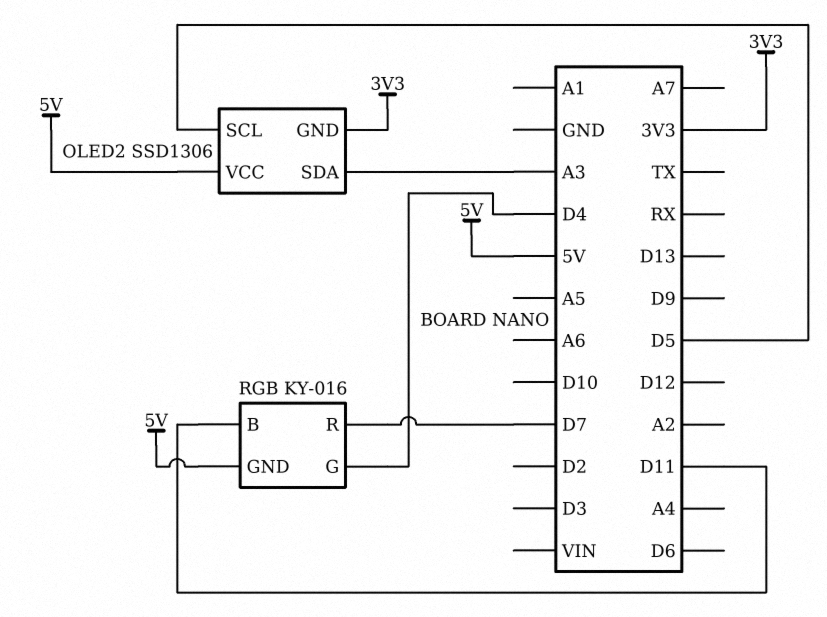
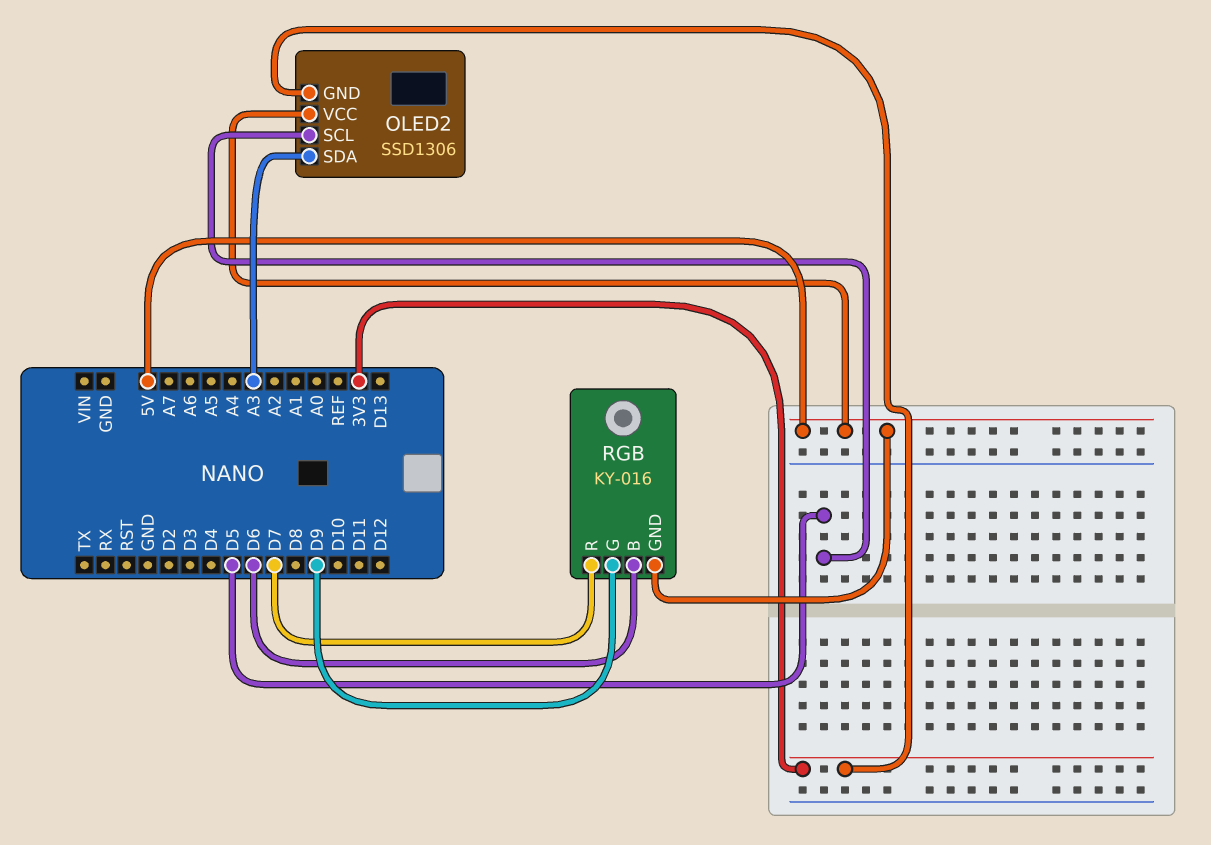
RGB pin B: D11 -> D6
RGB pin G: D4 -> D9

